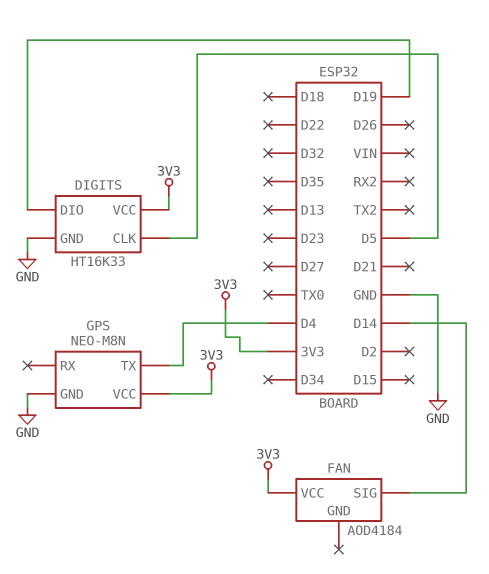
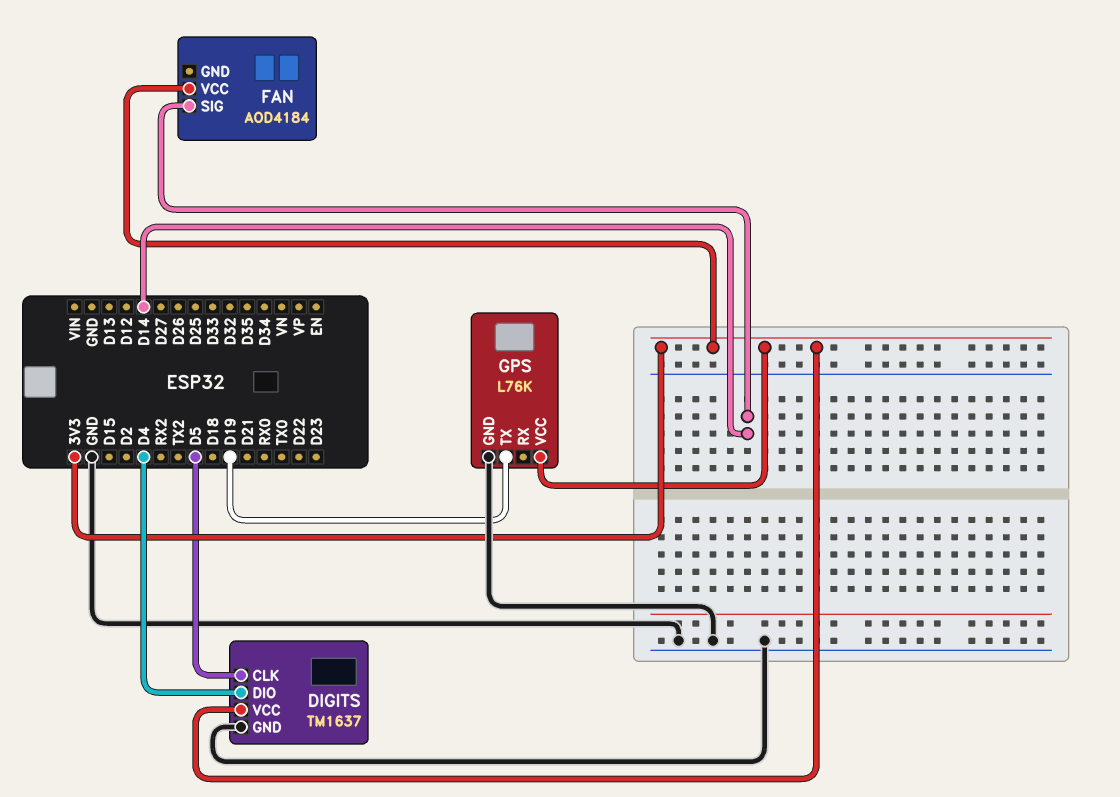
DIGITS: HT16K33 -> TM1637
DIGITS pin DIO: D19 -> D4
GPS: NEO-M8N -> L76K
GPS pin TX: D4 -> D19

